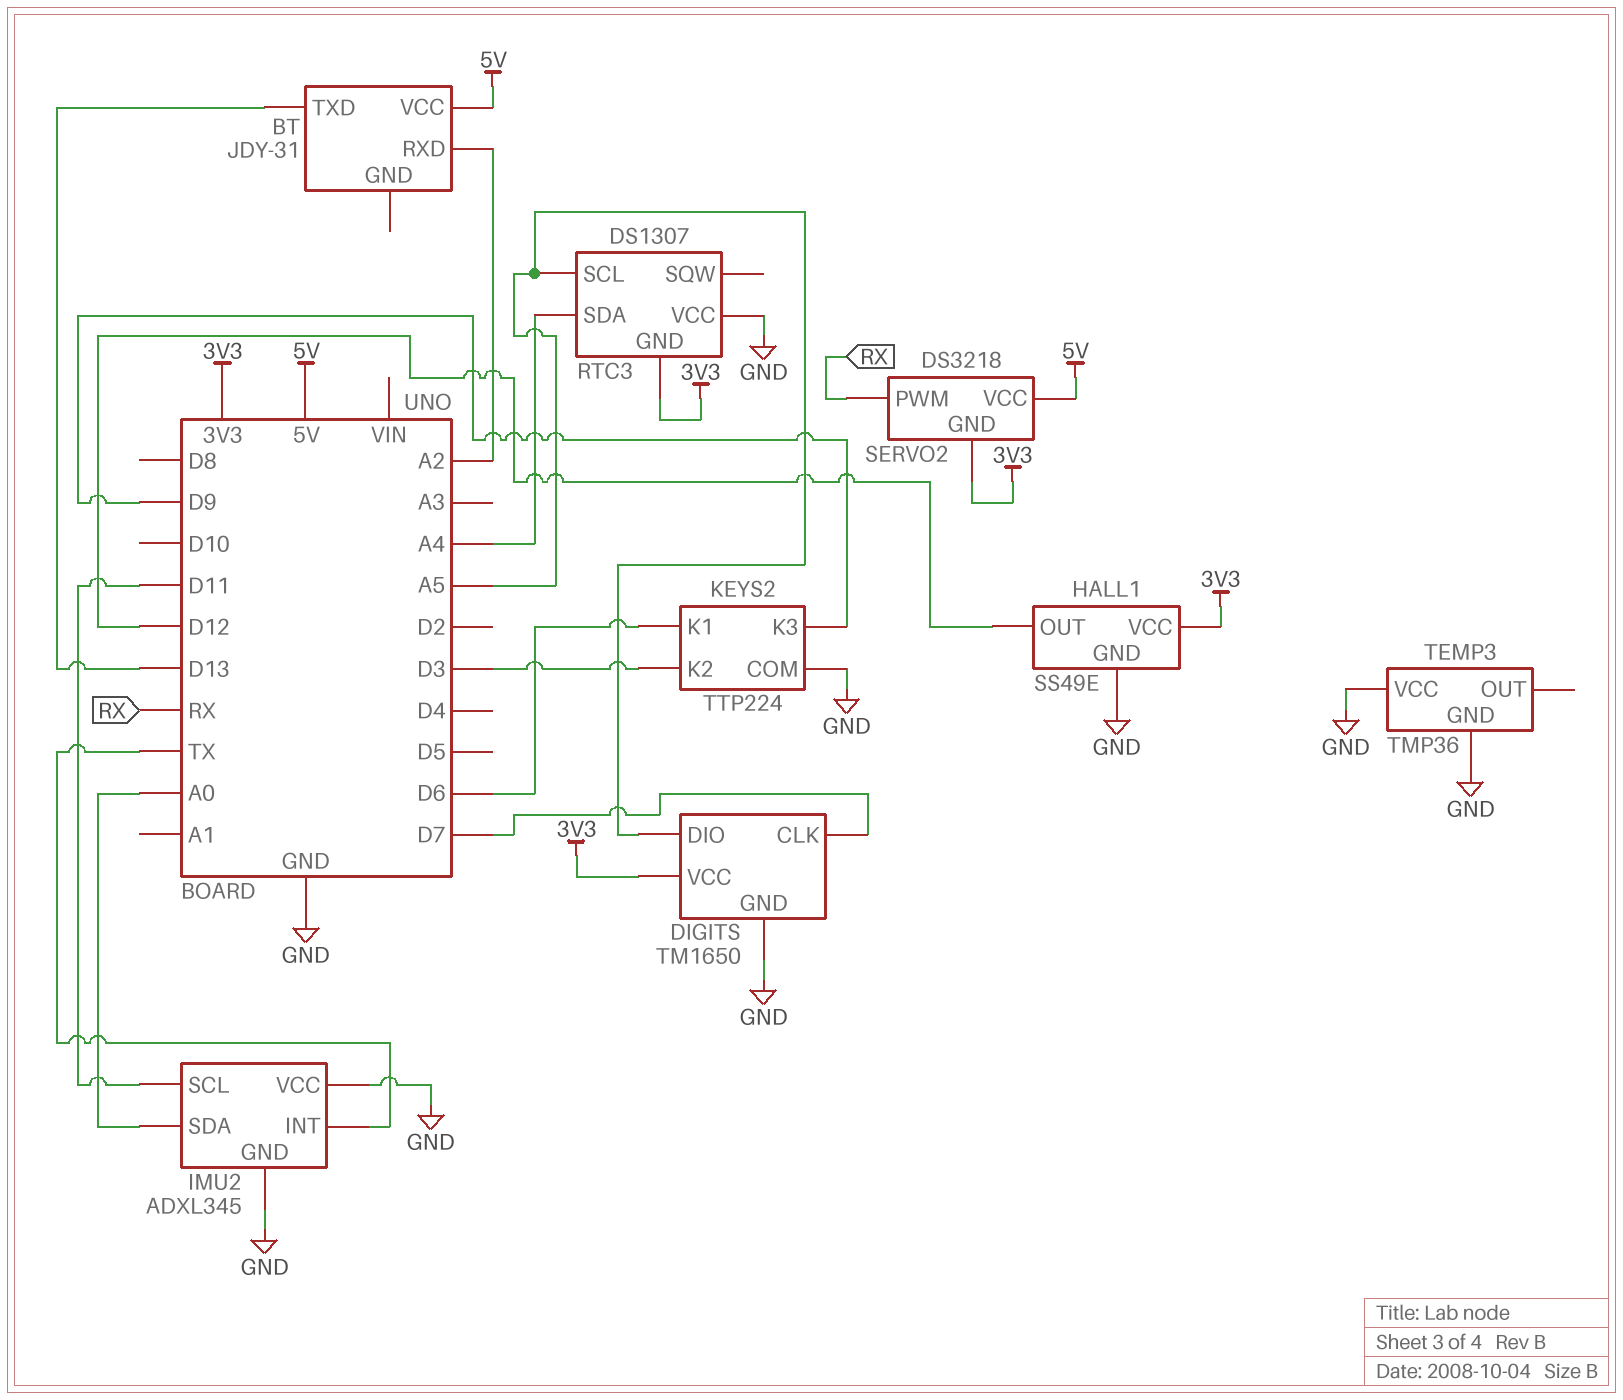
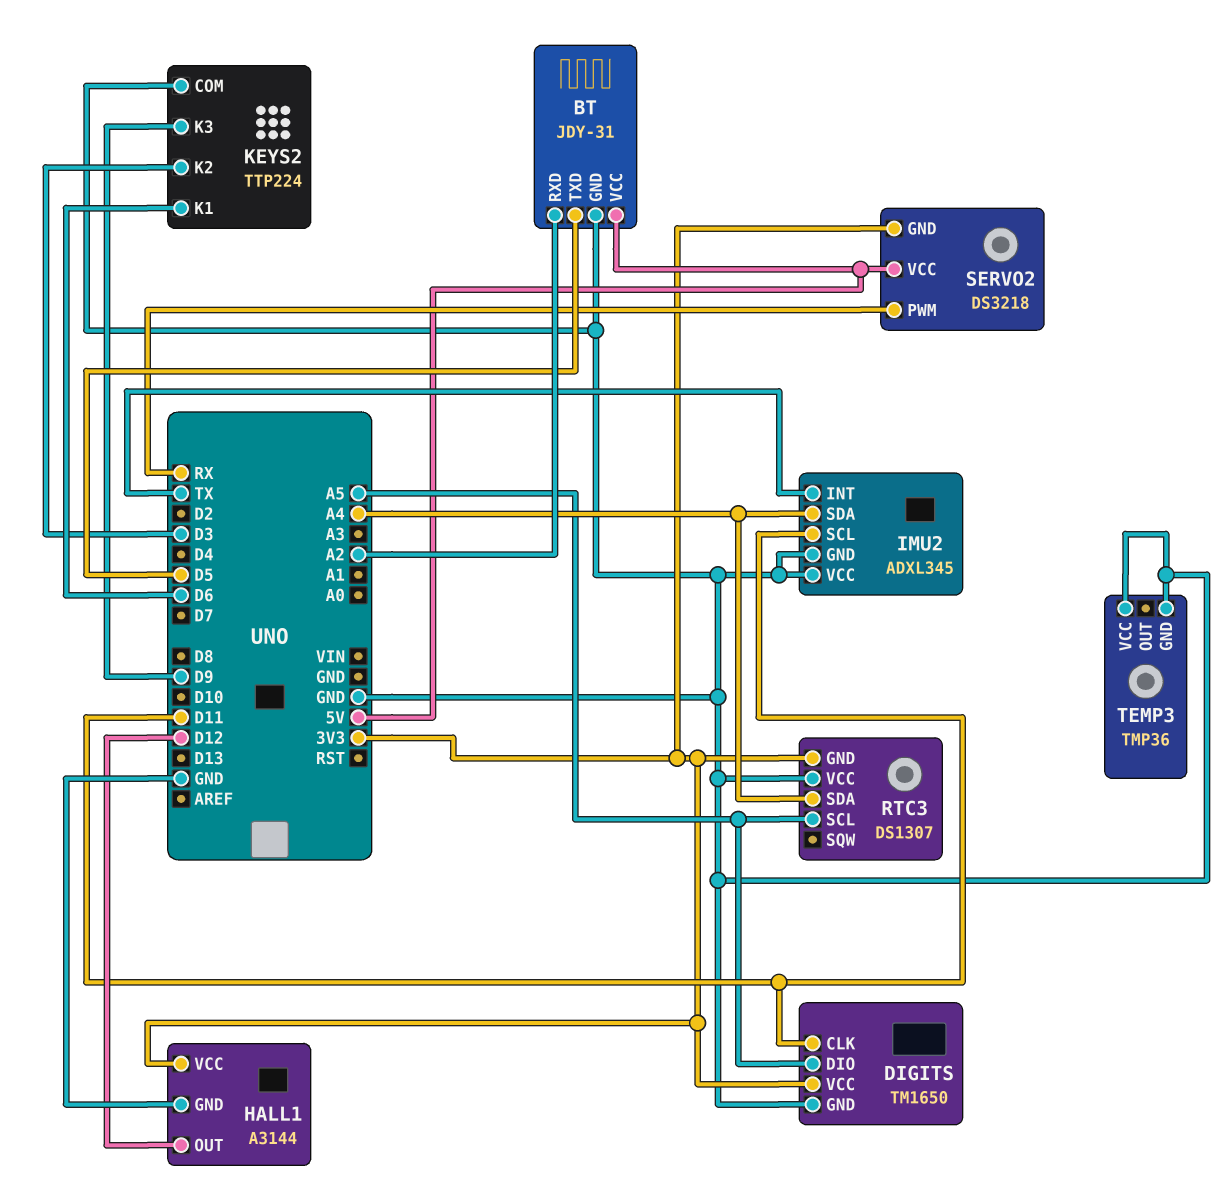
BT pin GND: none -> GND
BT pin TXD: D13 -> D5
DIGITS pin CLK: D7 -> D11
HALL1: SS49E -> A3144
IMU2 pin SDA: A0 -> A4

